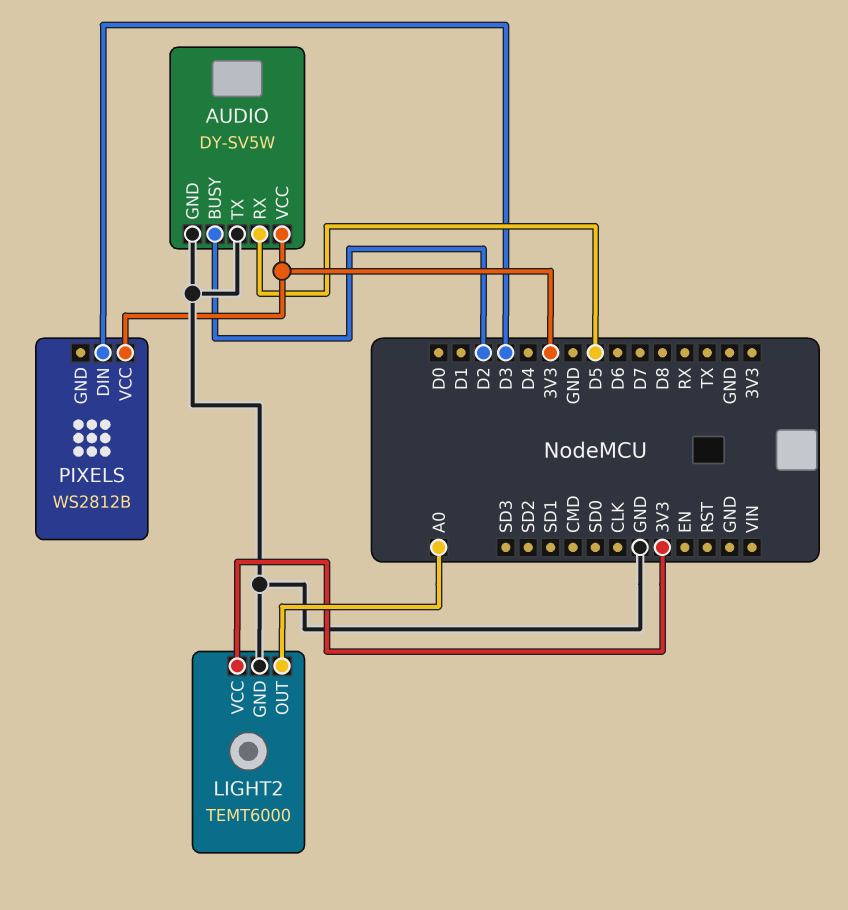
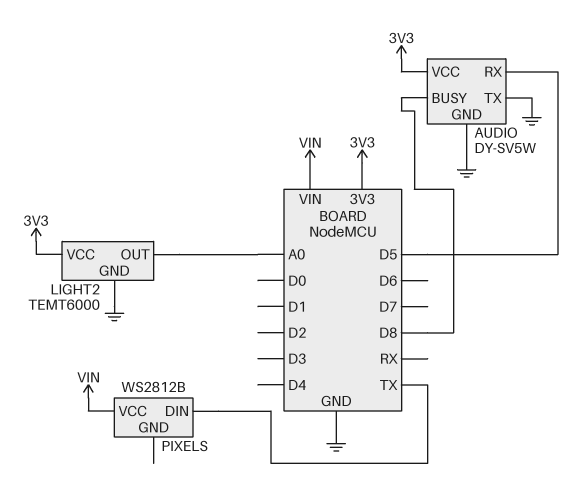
AUDIO pin BUSY: D2 -> D8
PIXELS pin DIN: D3 -> TX
PIXELS pin VCC: 3V3 -> VIN

